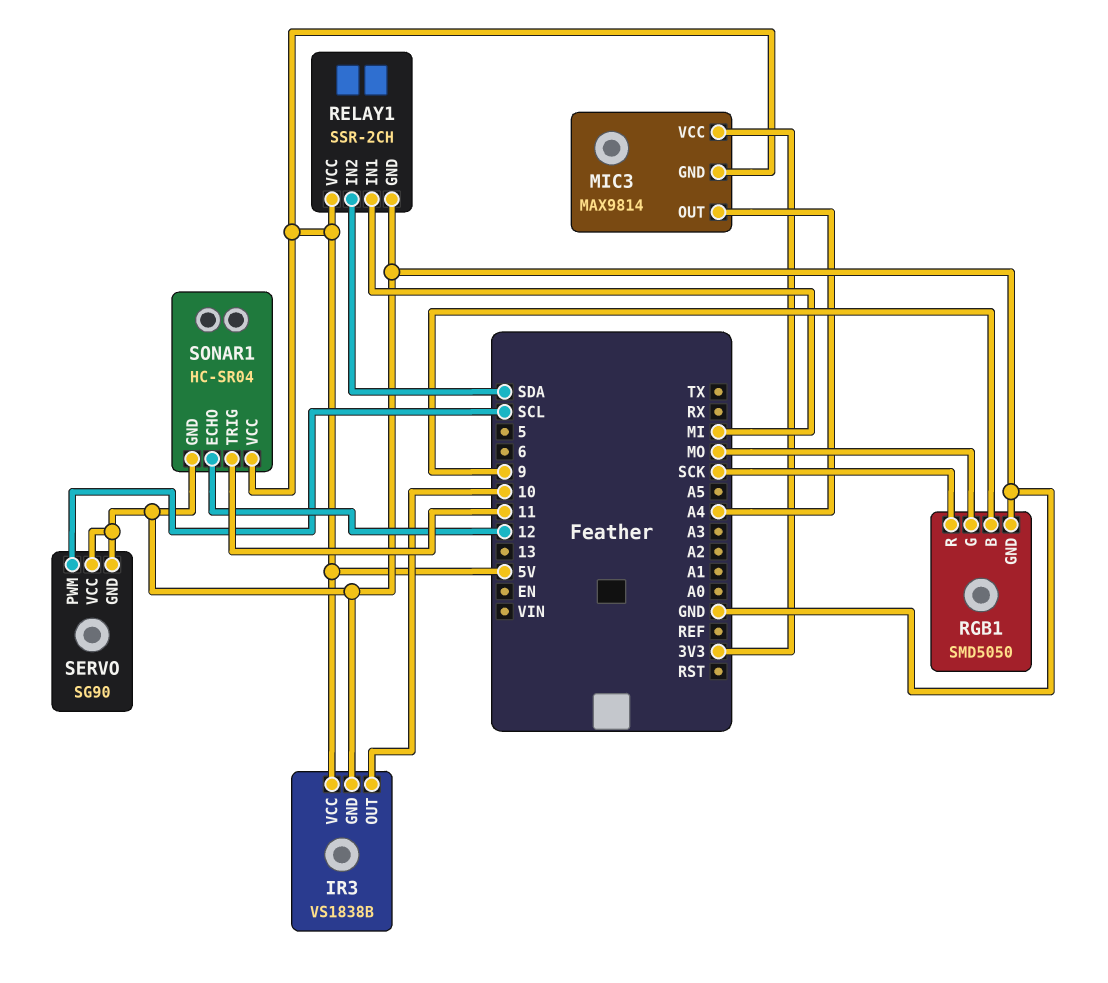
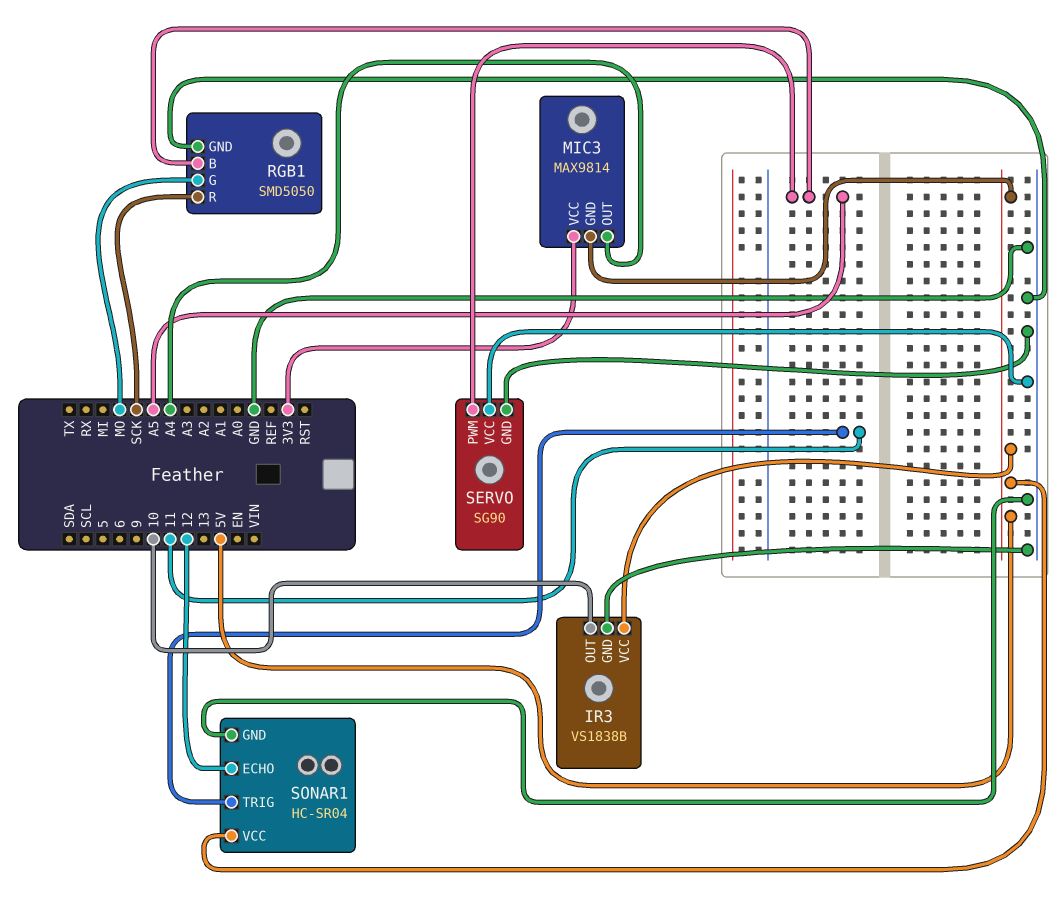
RELAY1: SSR-2CH -> none
RELAY1 pin GND: GND -> none
RELAY1 pin IN1: MI -> none
RELAY1 pin IN2: SDA -> none
RELAY1 pin VCC: 5V -> none
RGB1 pin B: 9 -> A5
SERVO pin PWM: SCL -> A5

